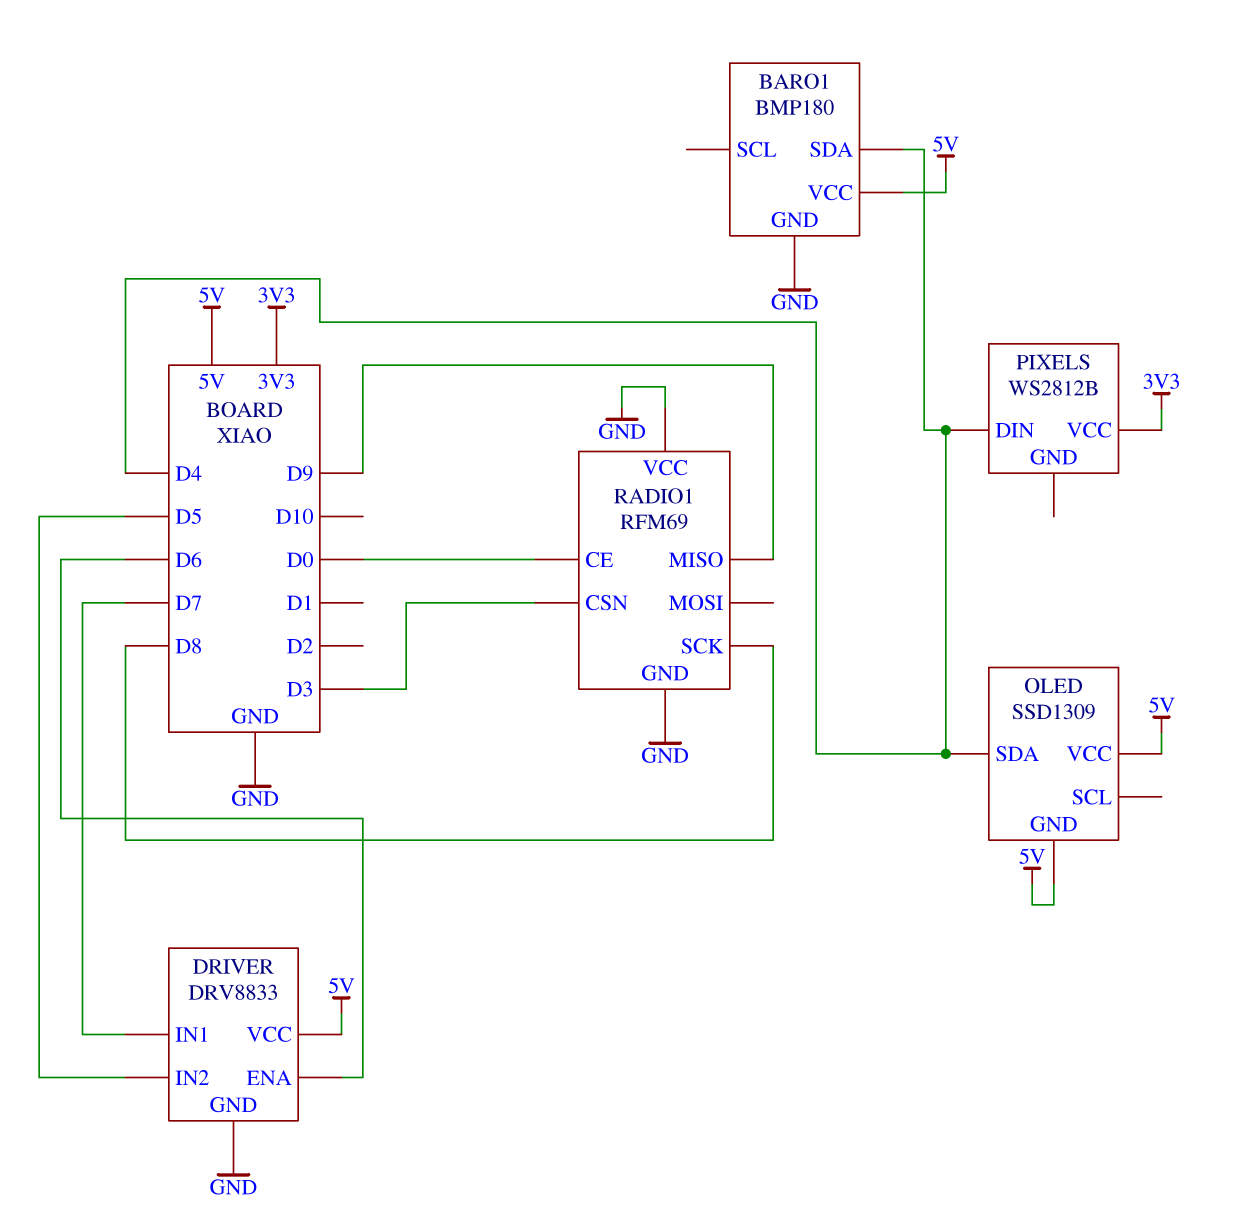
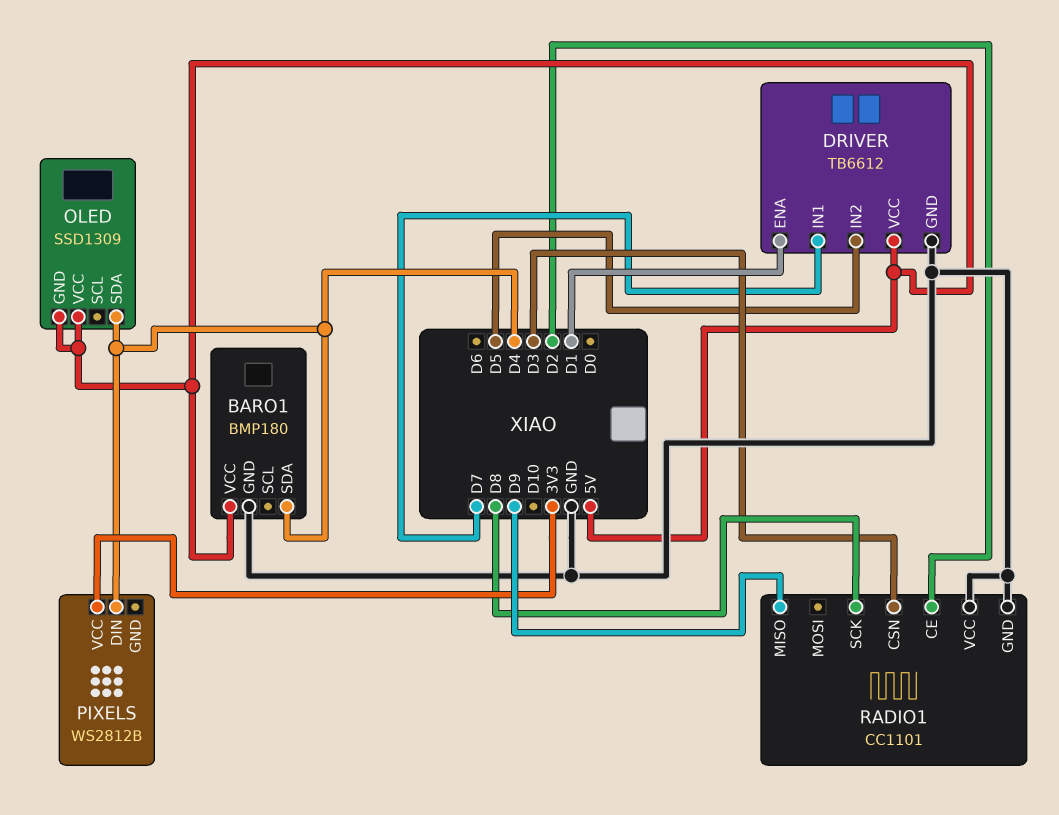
DRIVER: DRV8833 -> TB6612
DRIVER pin ENA: D6 -> D1
RADIO1: RFM69 -> CC1101
RADIO1 pin CE: D0 -> D2

